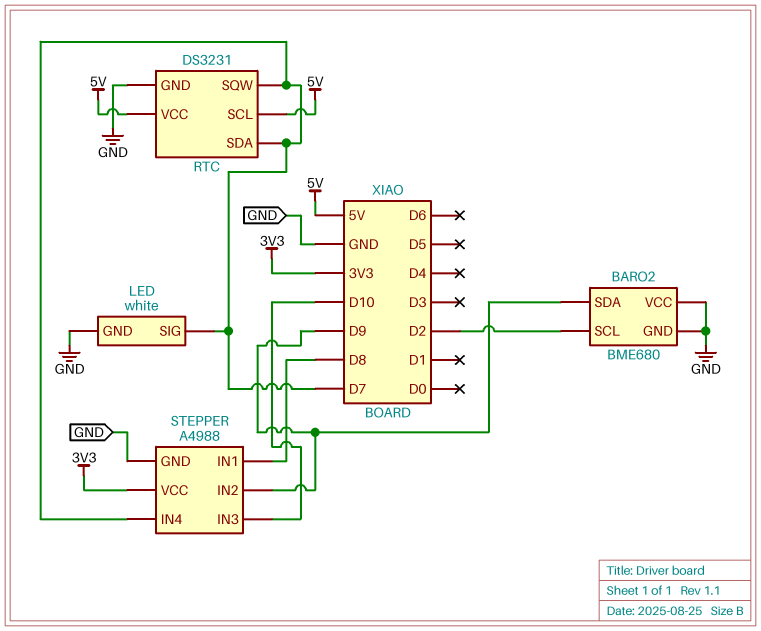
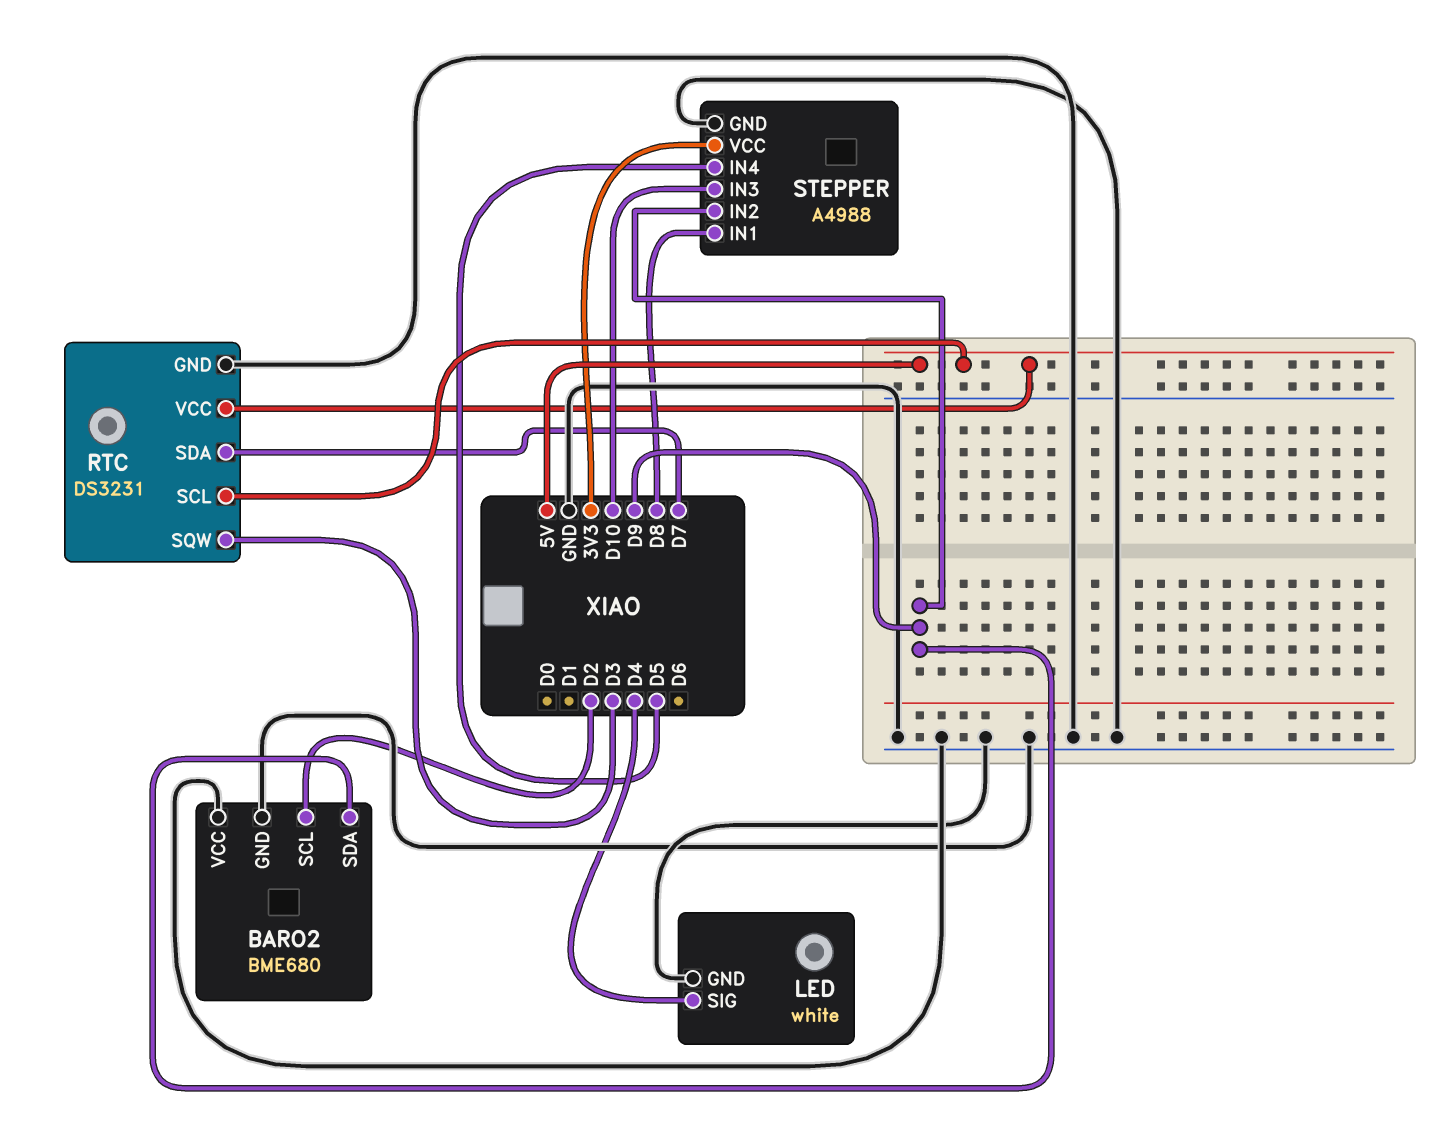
LED pin SIG: D7 -> D4
RTC pin SQW: D7 -> D3
STEPPER pin IN4: D7 -> D5

